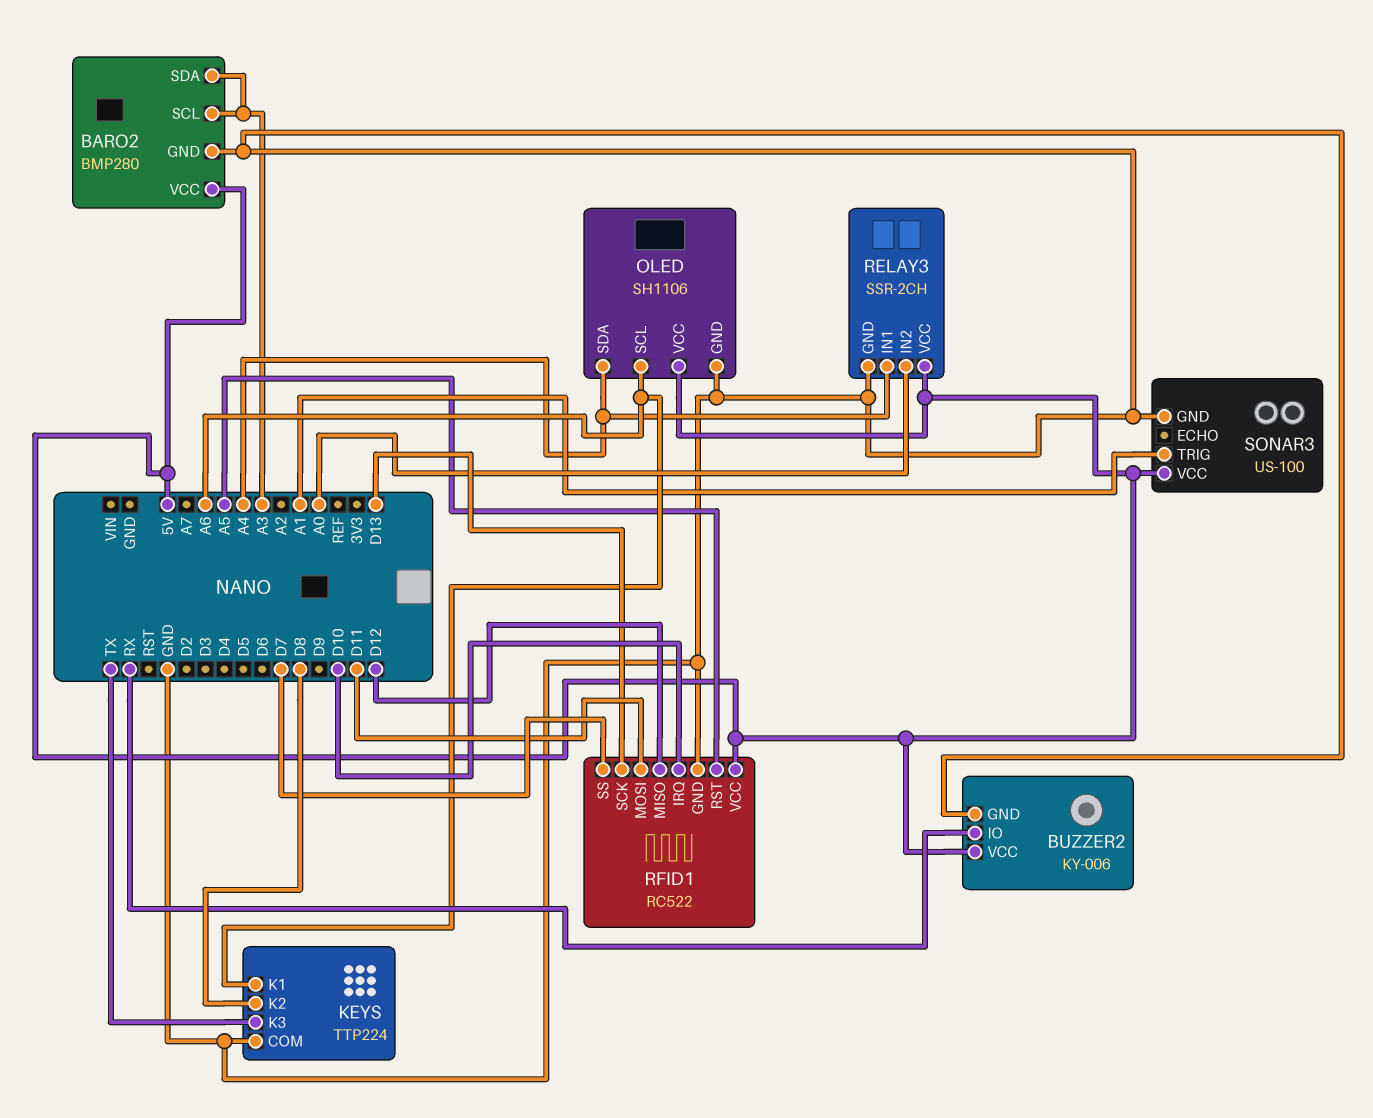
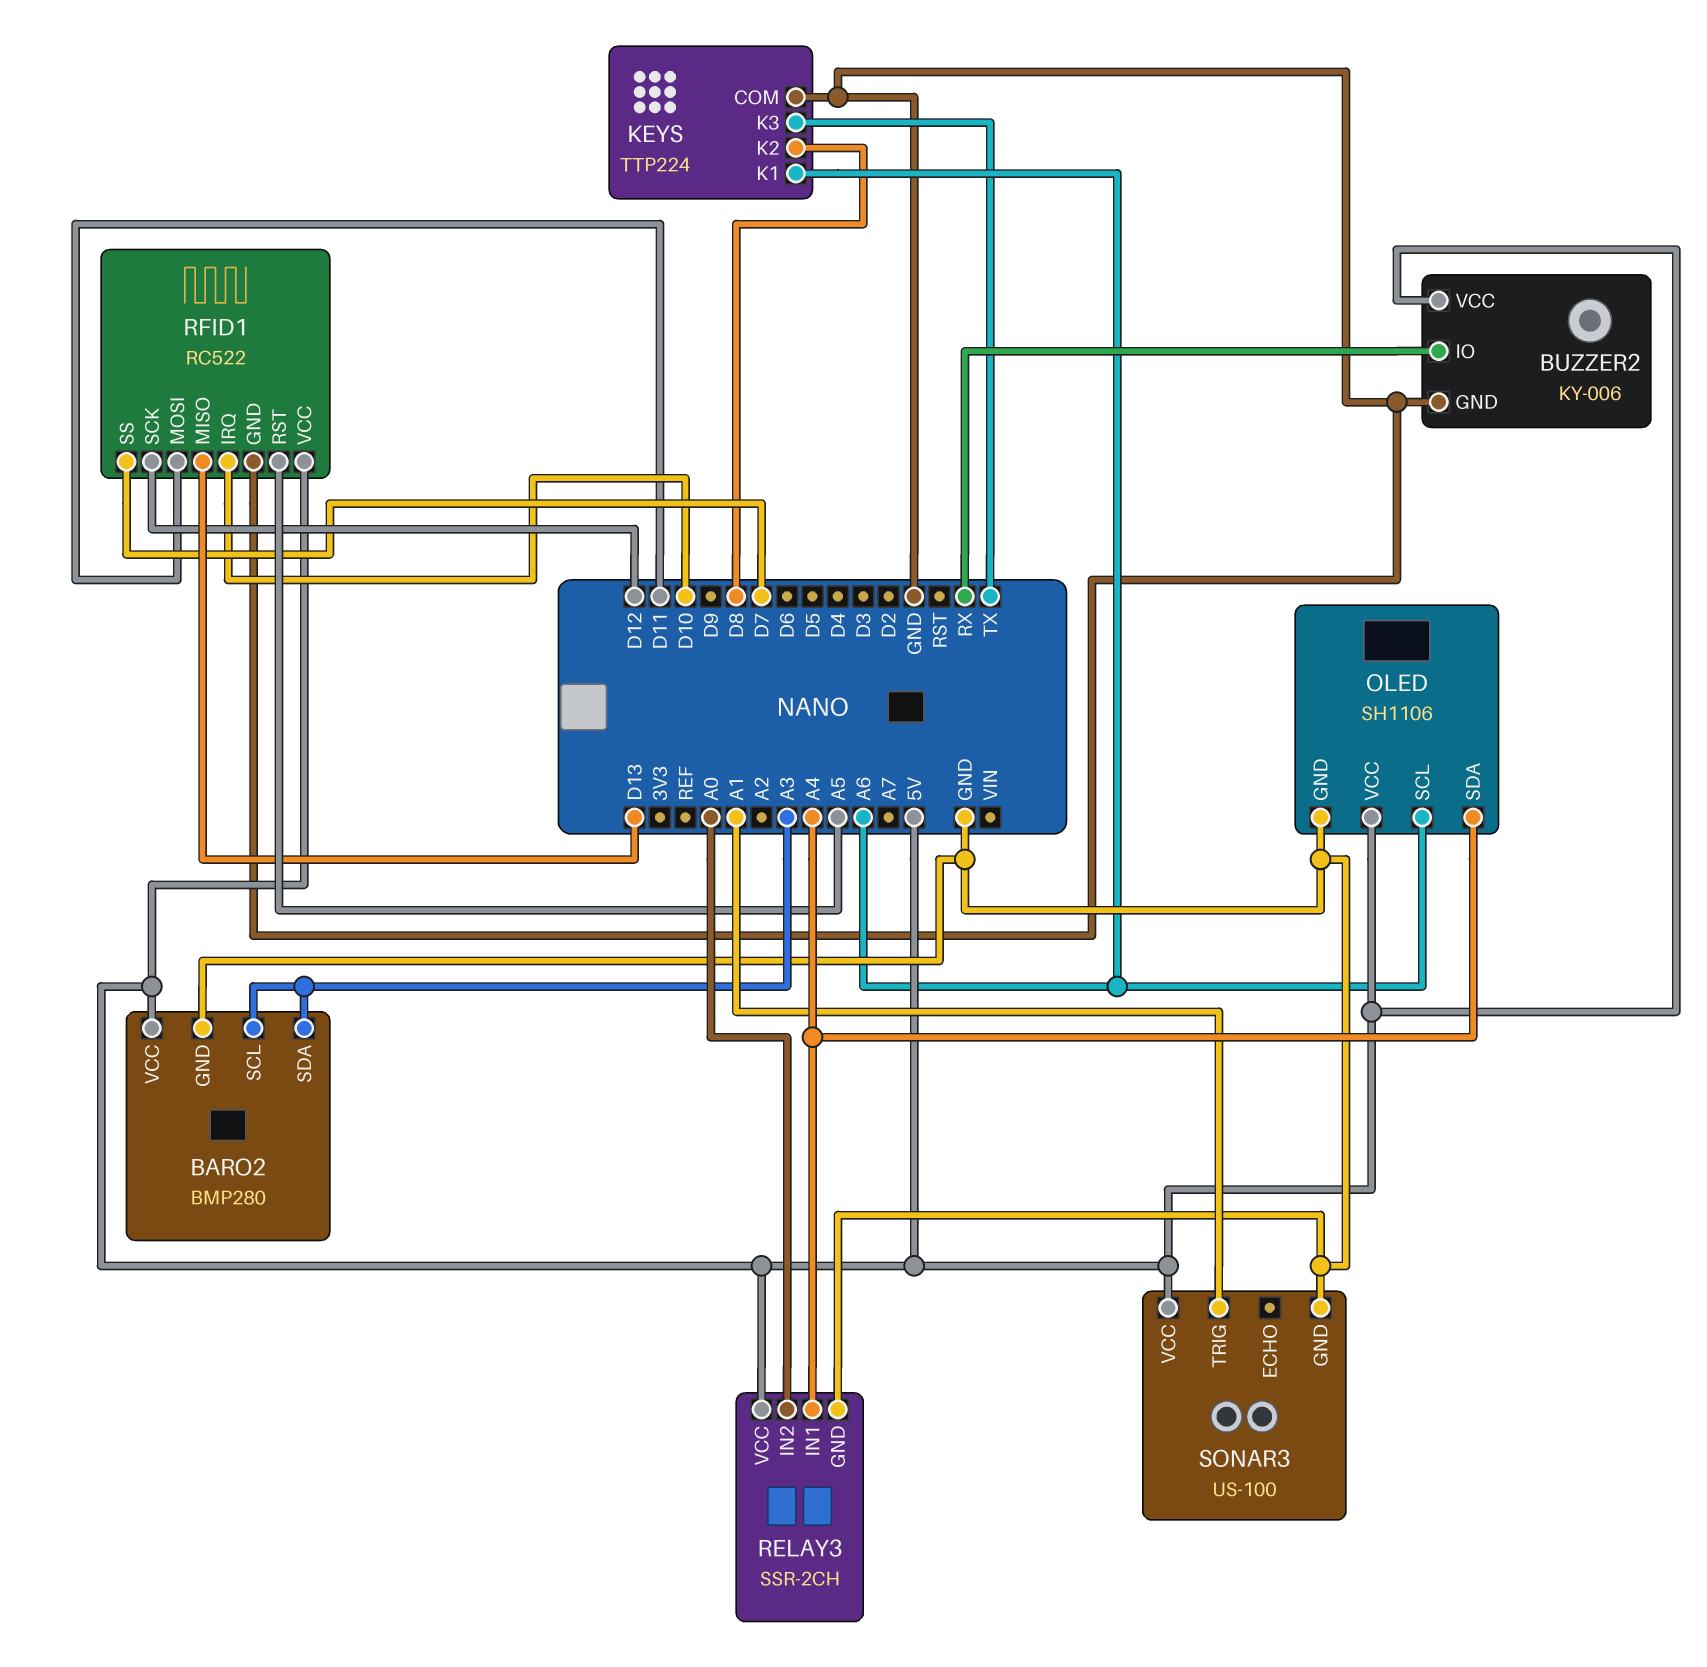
RFID1 pin MISO: D12 -> D13
RFID1 pin SCK: D13 -> D12

